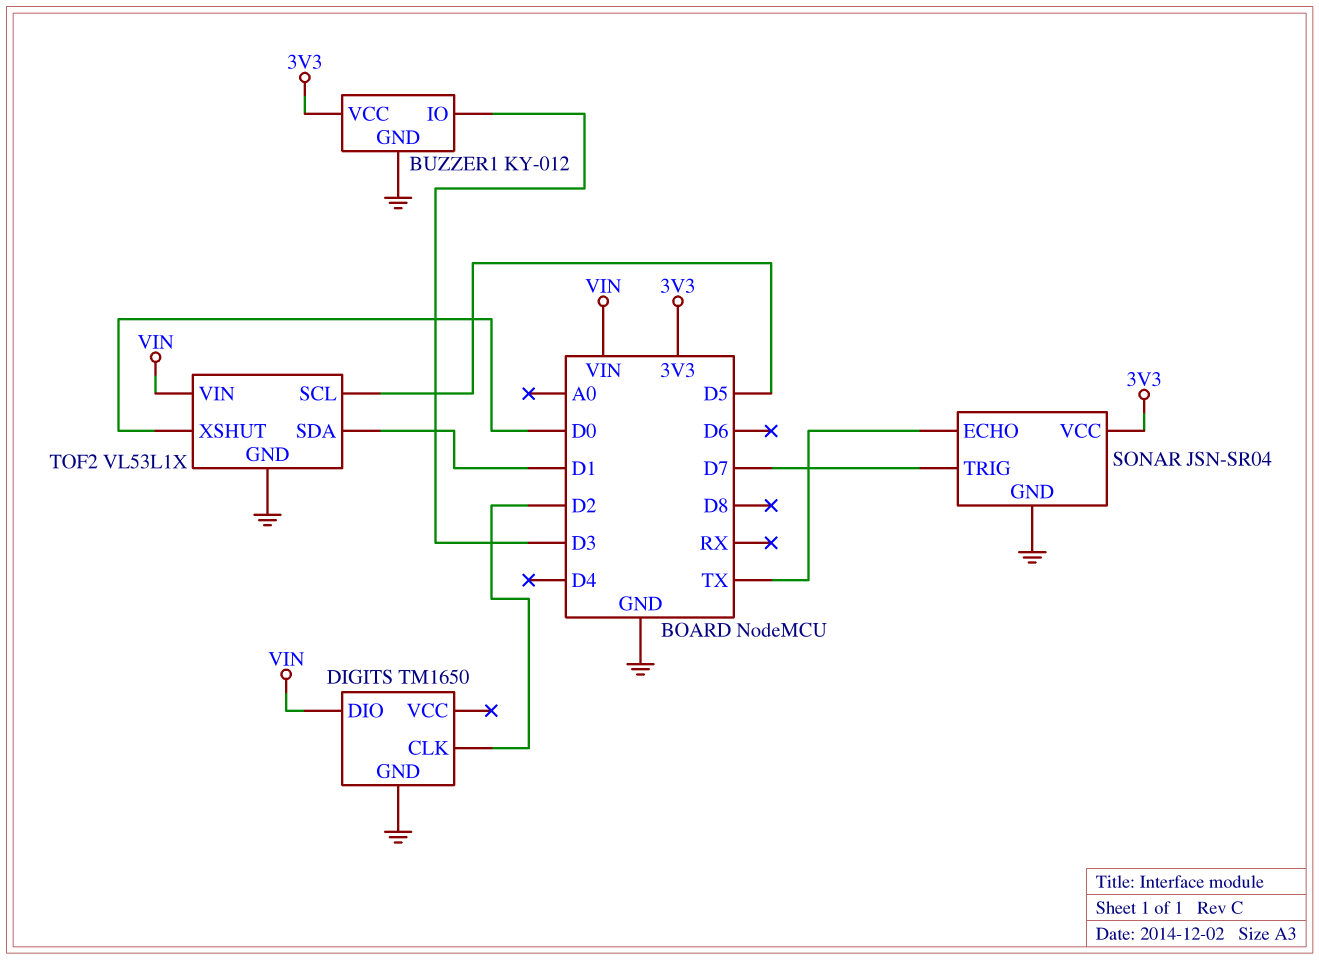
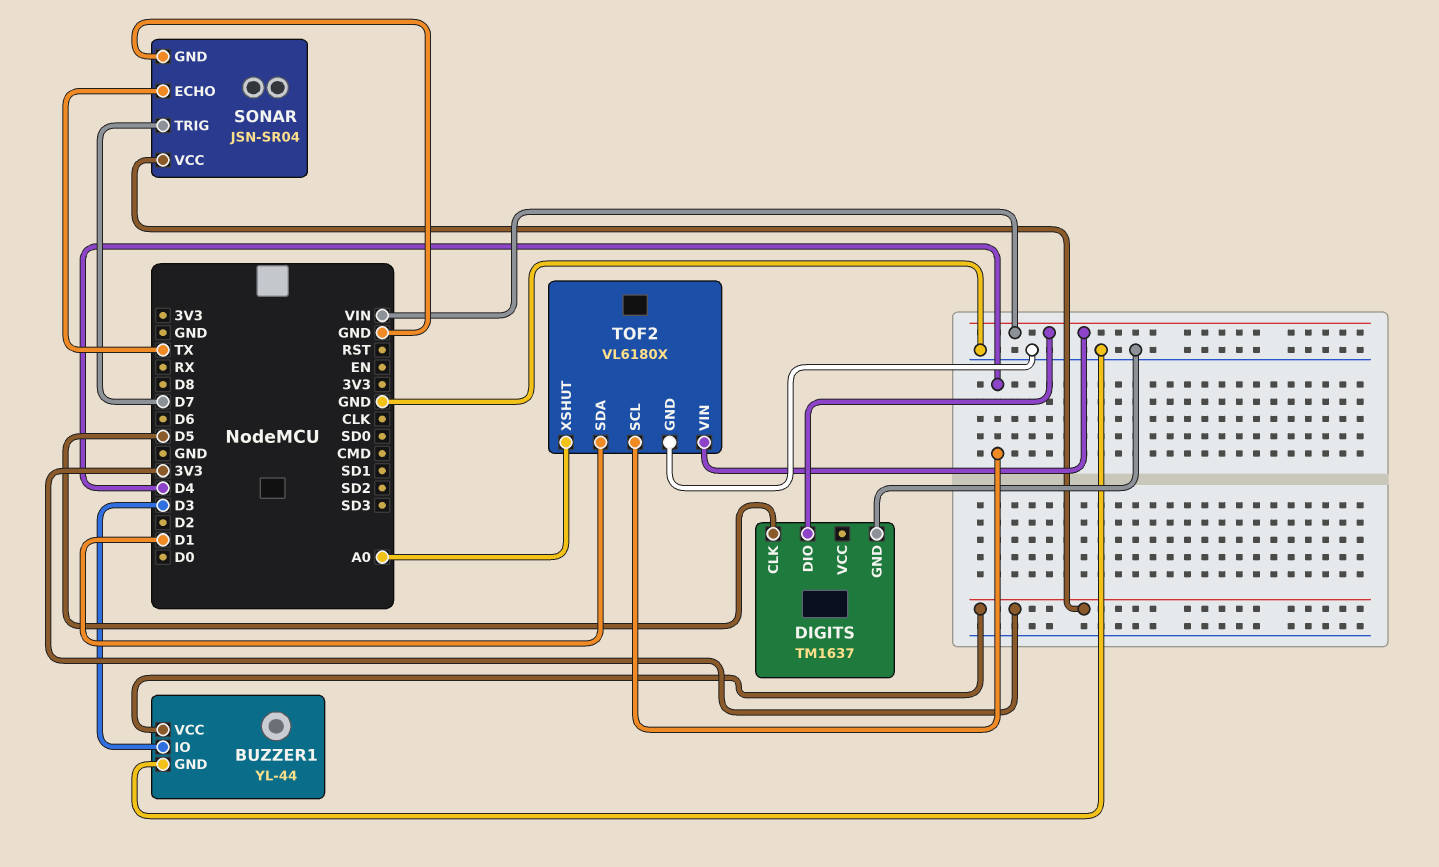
BUZZER1: KY-012 -> YL-44
DIGITS: TM1650 -> TM1637
DIGITS pin CLK: D2 -> D5
TOF2: VL53L1X -> VL6180X
TOF2 pin SCL: D5 -> D4
TOF2 pin XSHUT: D0 -> A0

